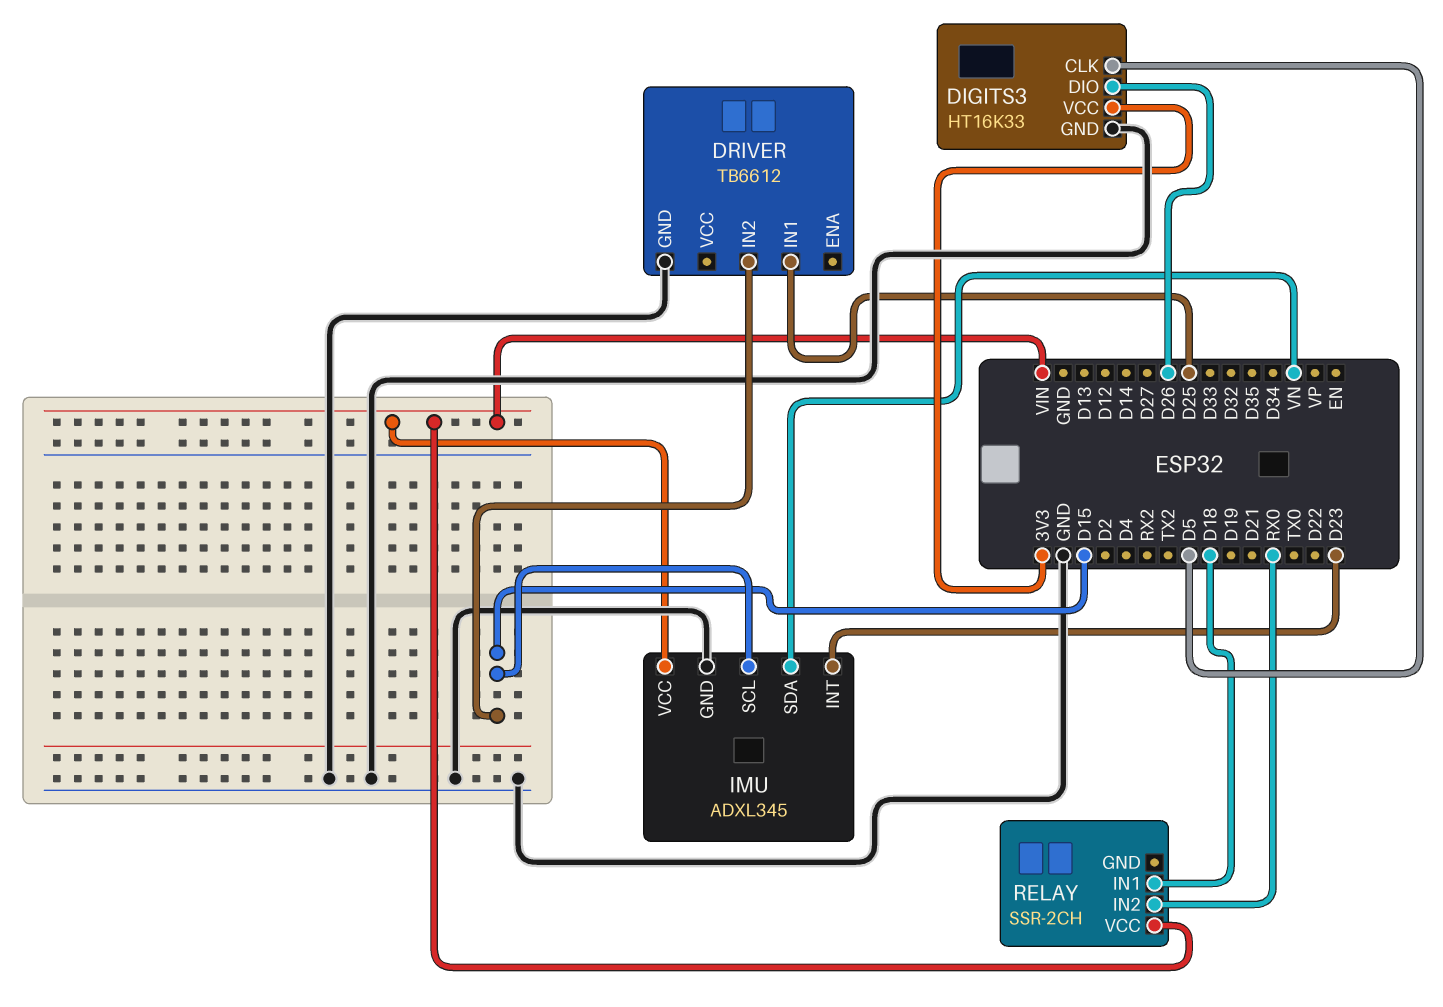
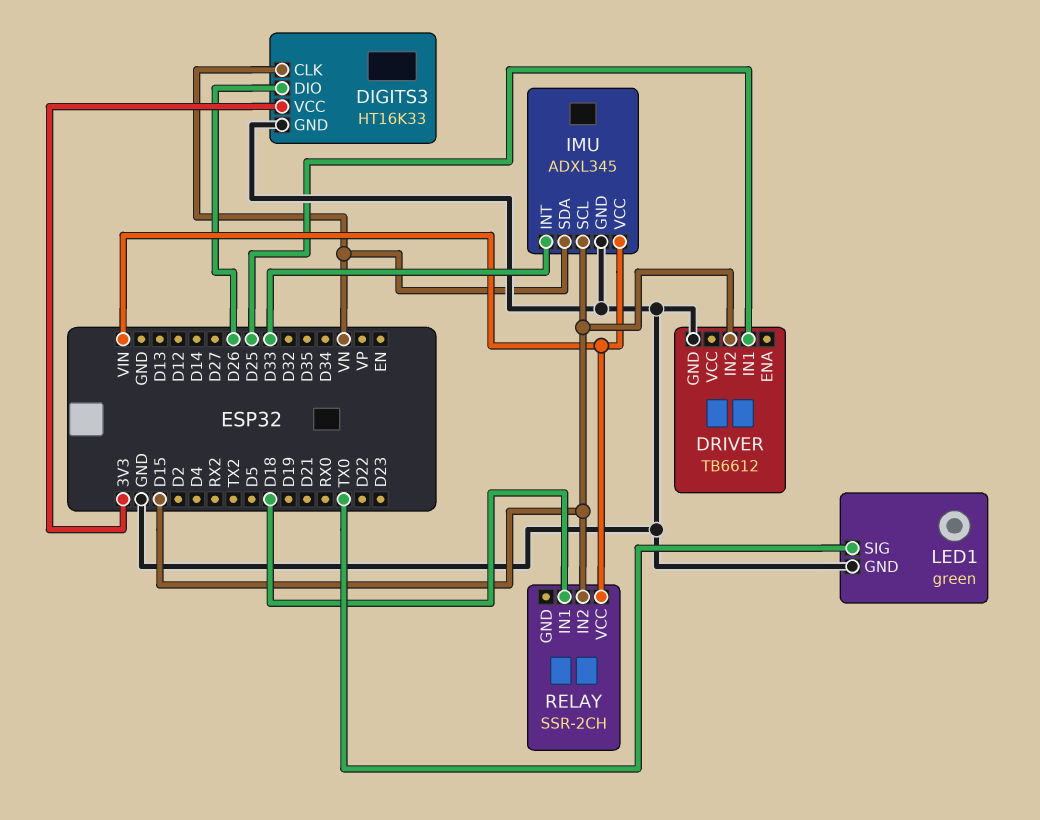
DIGITS3 pin CLK: D5 -> VN
IMU pin INT: D23 -> D33
LED1: none -> green
LED1 pin GND: none -> GND
LED1 pin SIG: none -> TX0
RELAY pin IN2: RX0 -> D15

